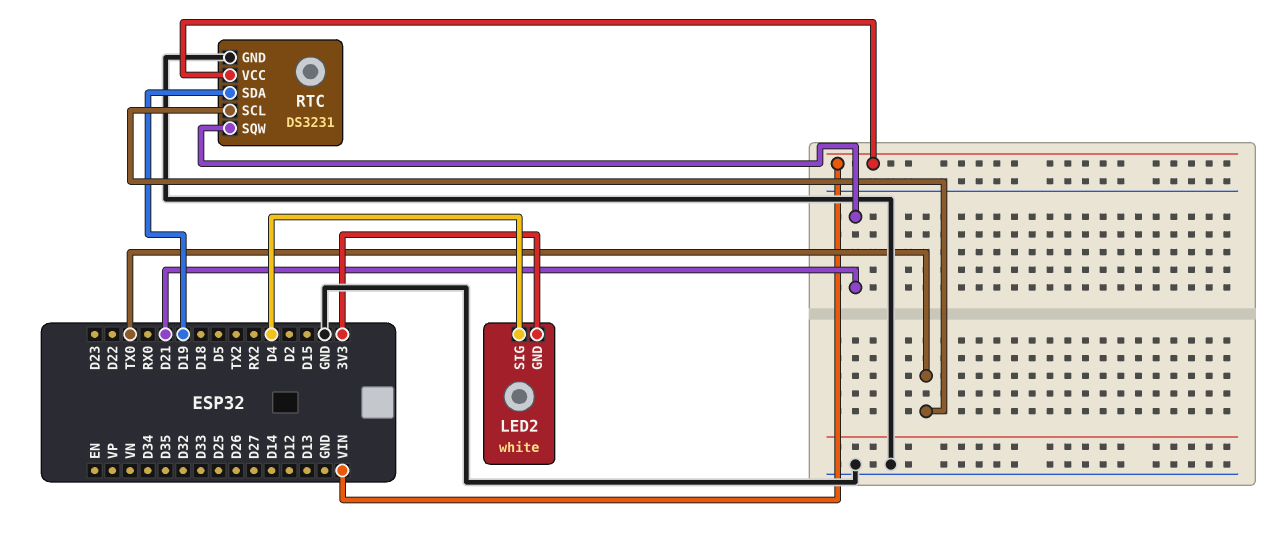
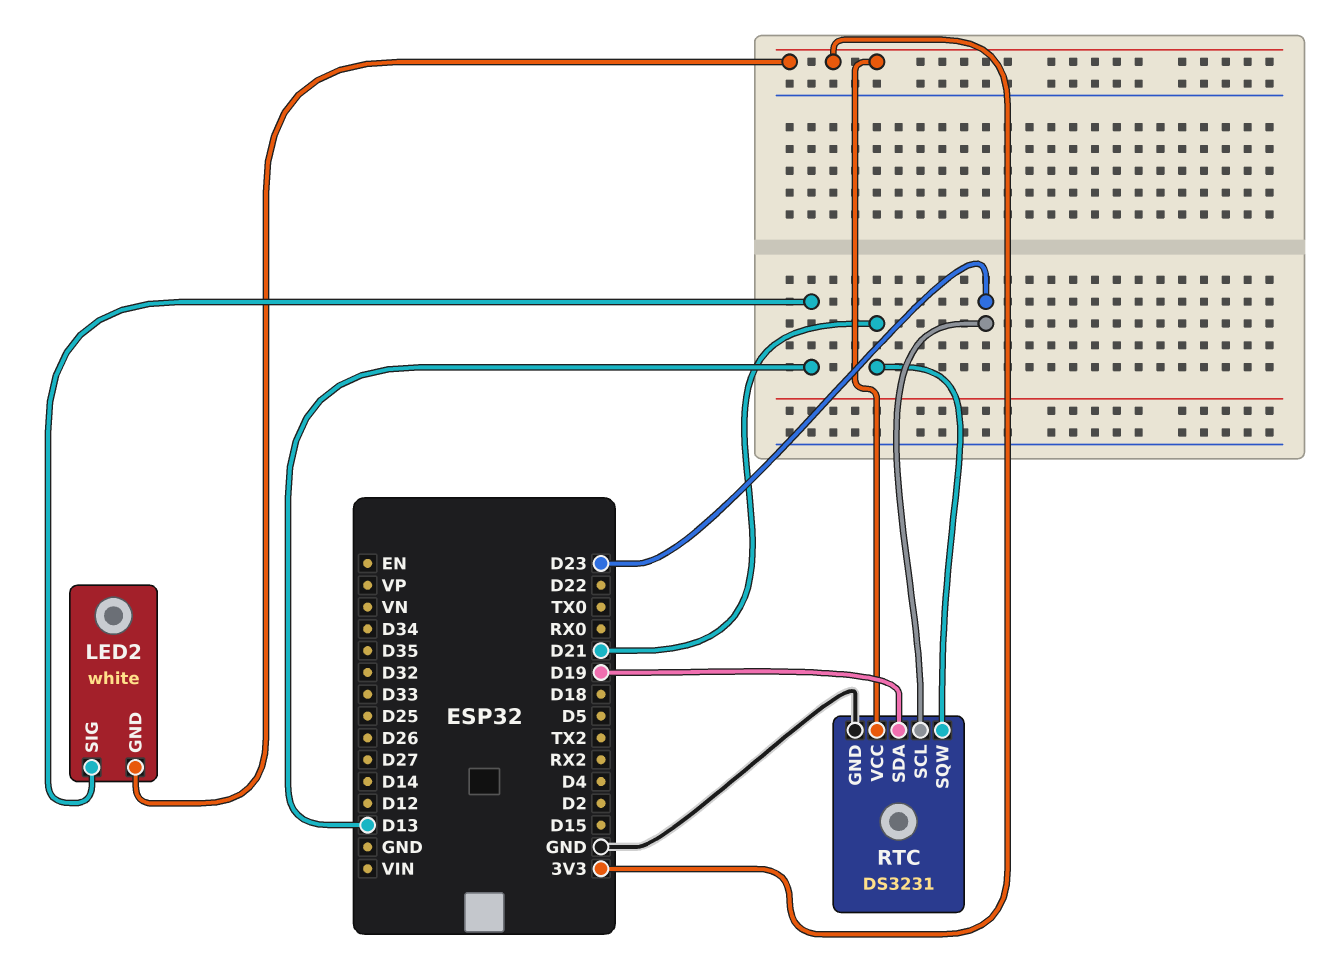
LED2 pin SIG: D4 -> D13
RTC pin SCL: TX0 -> D23
RTC pin VCC: VIN -> 3V3

